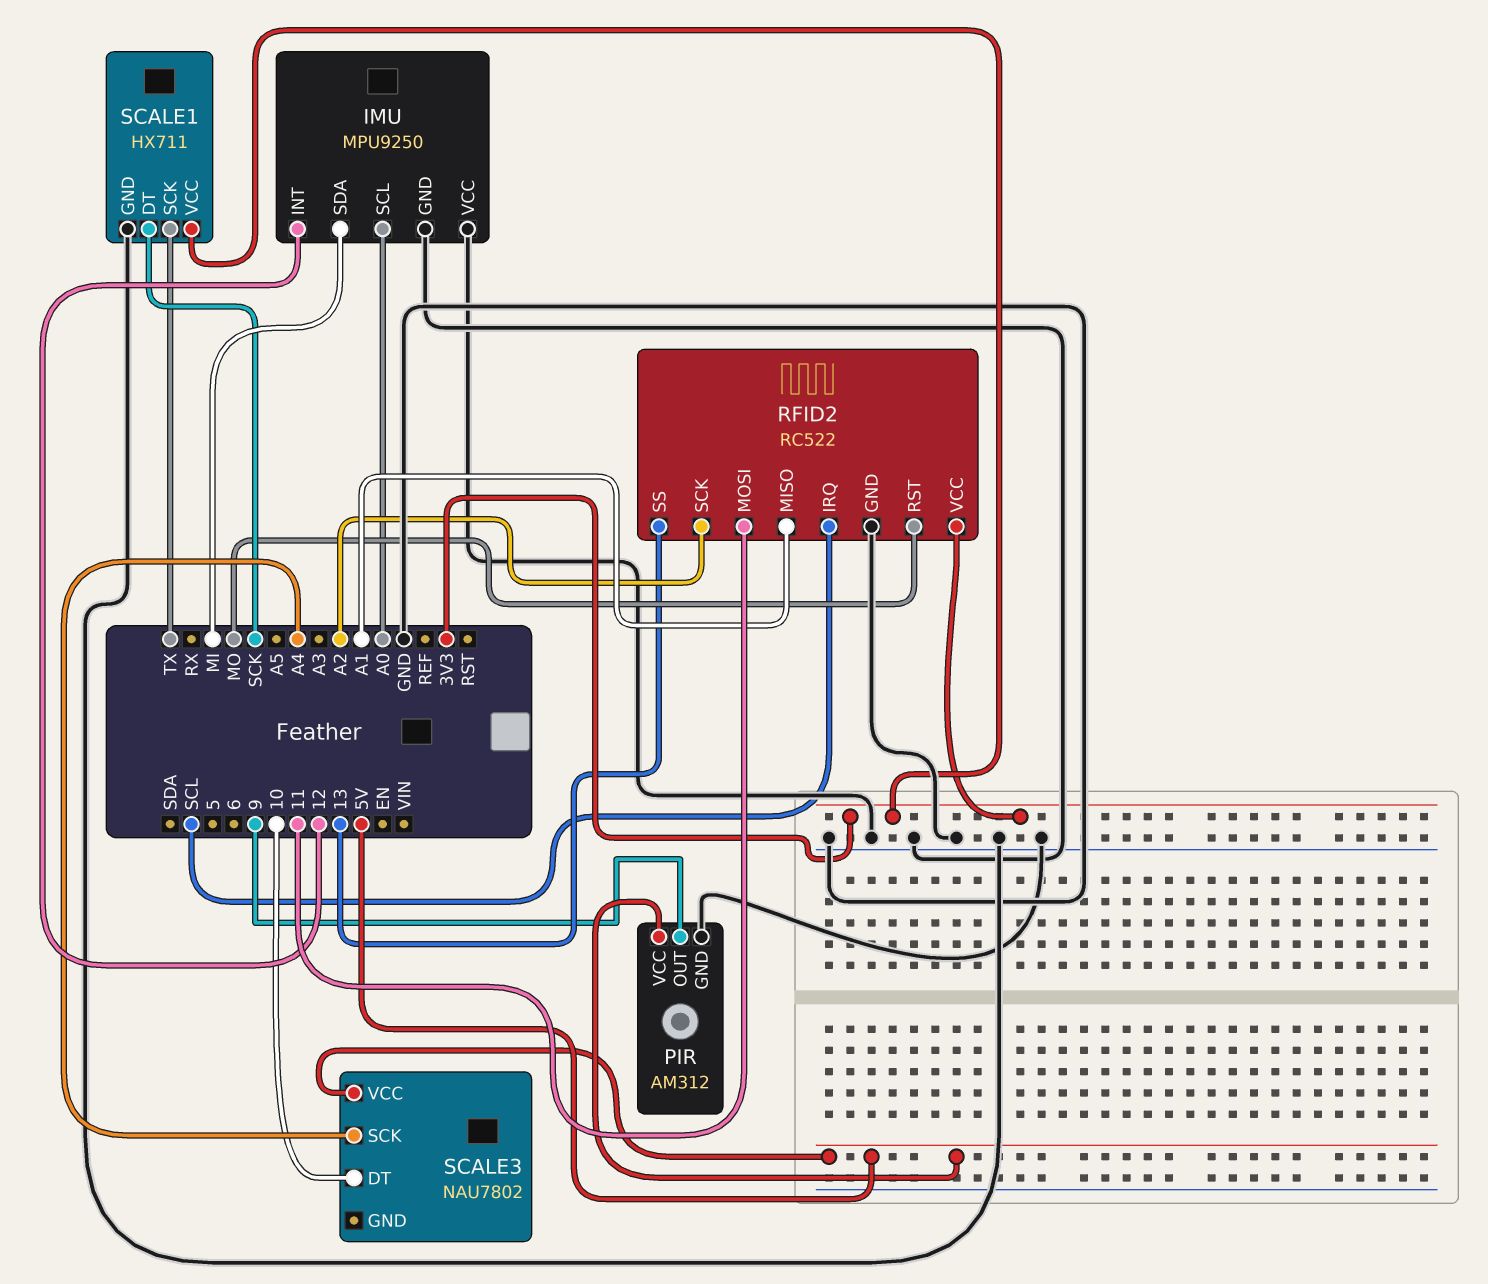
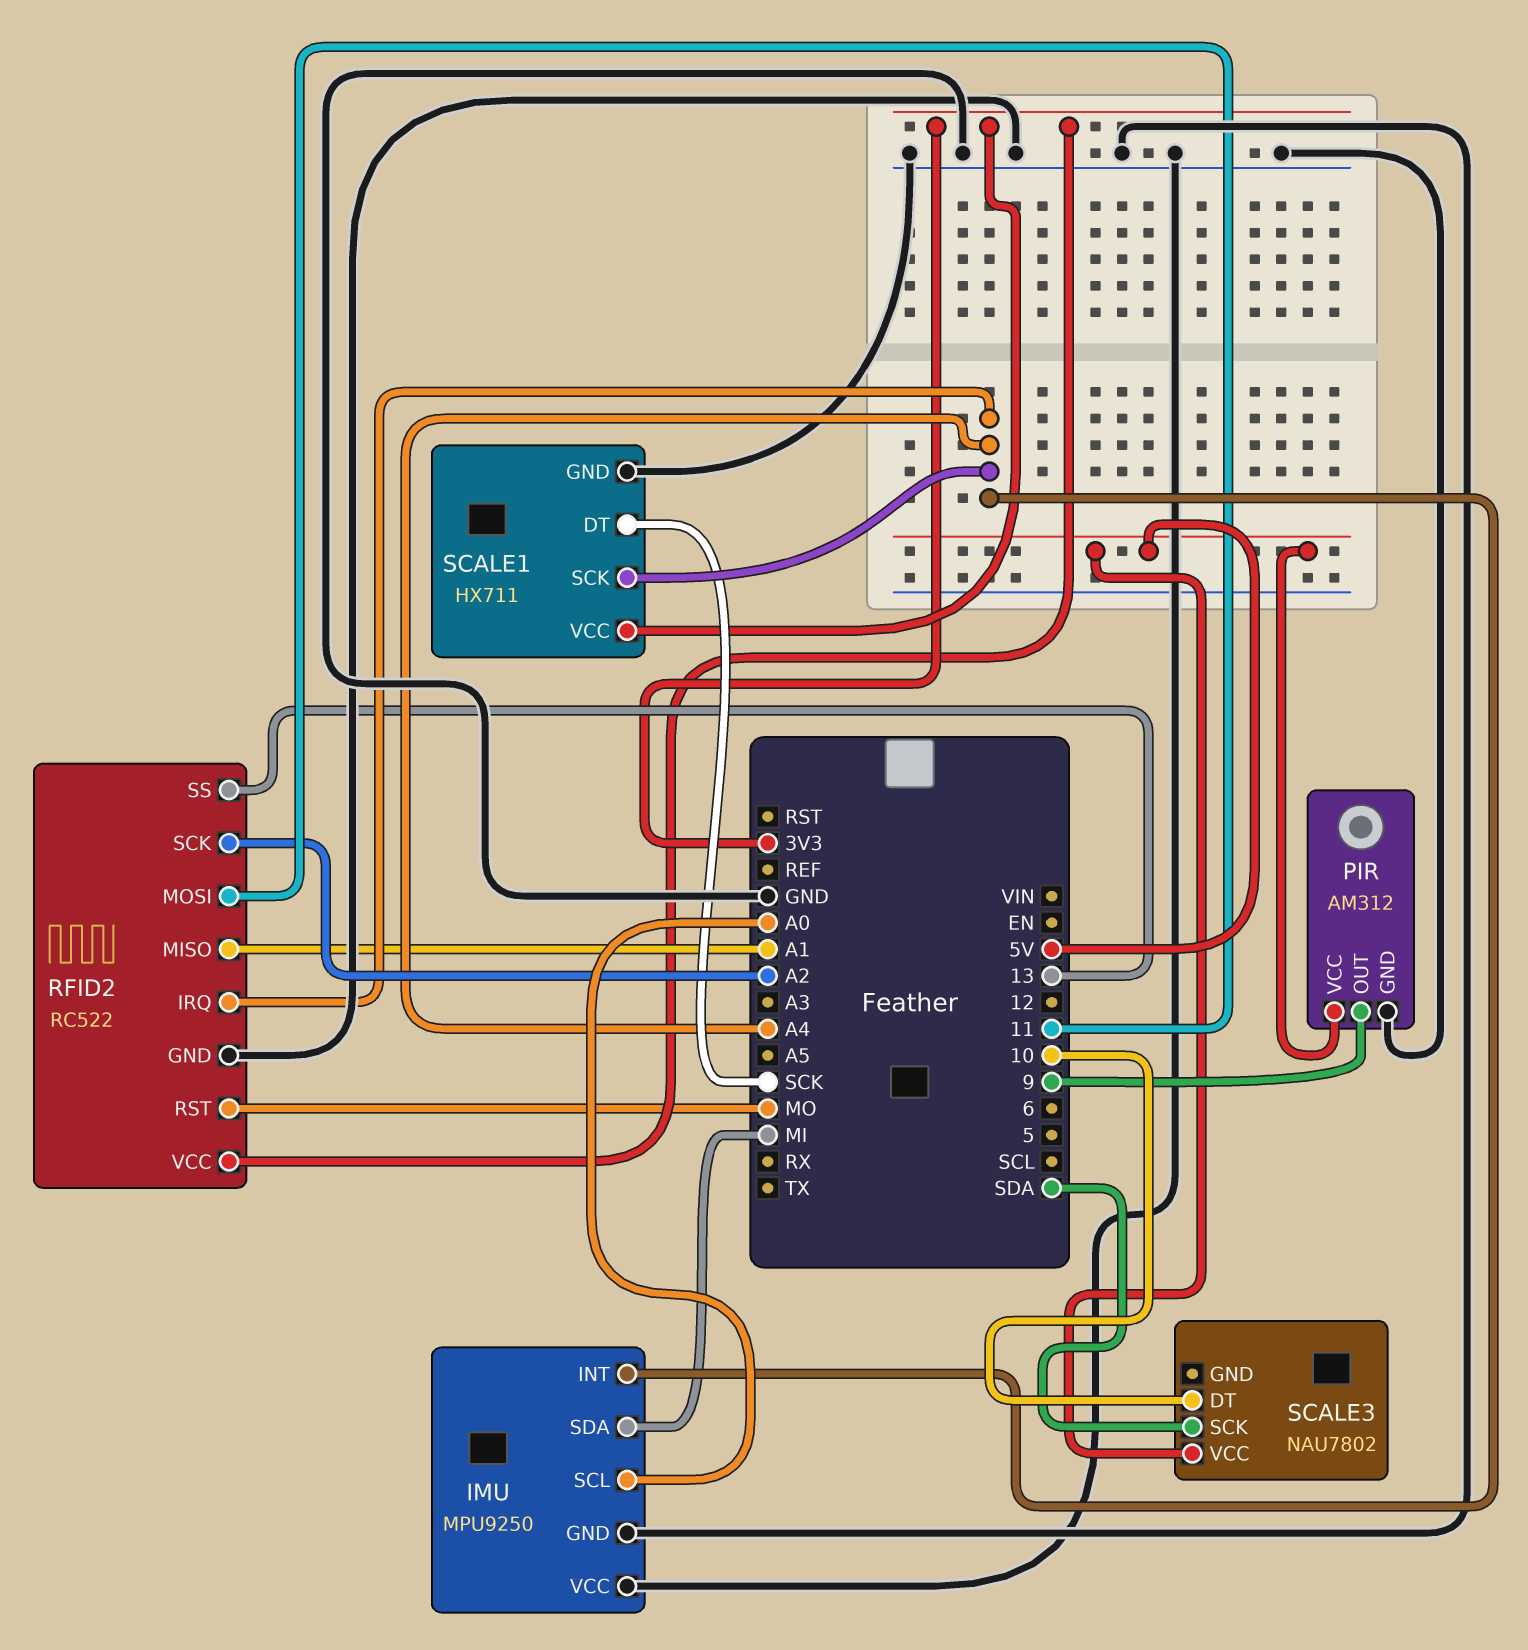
IMU pin INT: 12 -> A4
RFID2 pin IRQ: SCL -> A4
SCALE1 pin SCK: TX -> A4
SCALE3 pin SCK: A4 -> SDA

